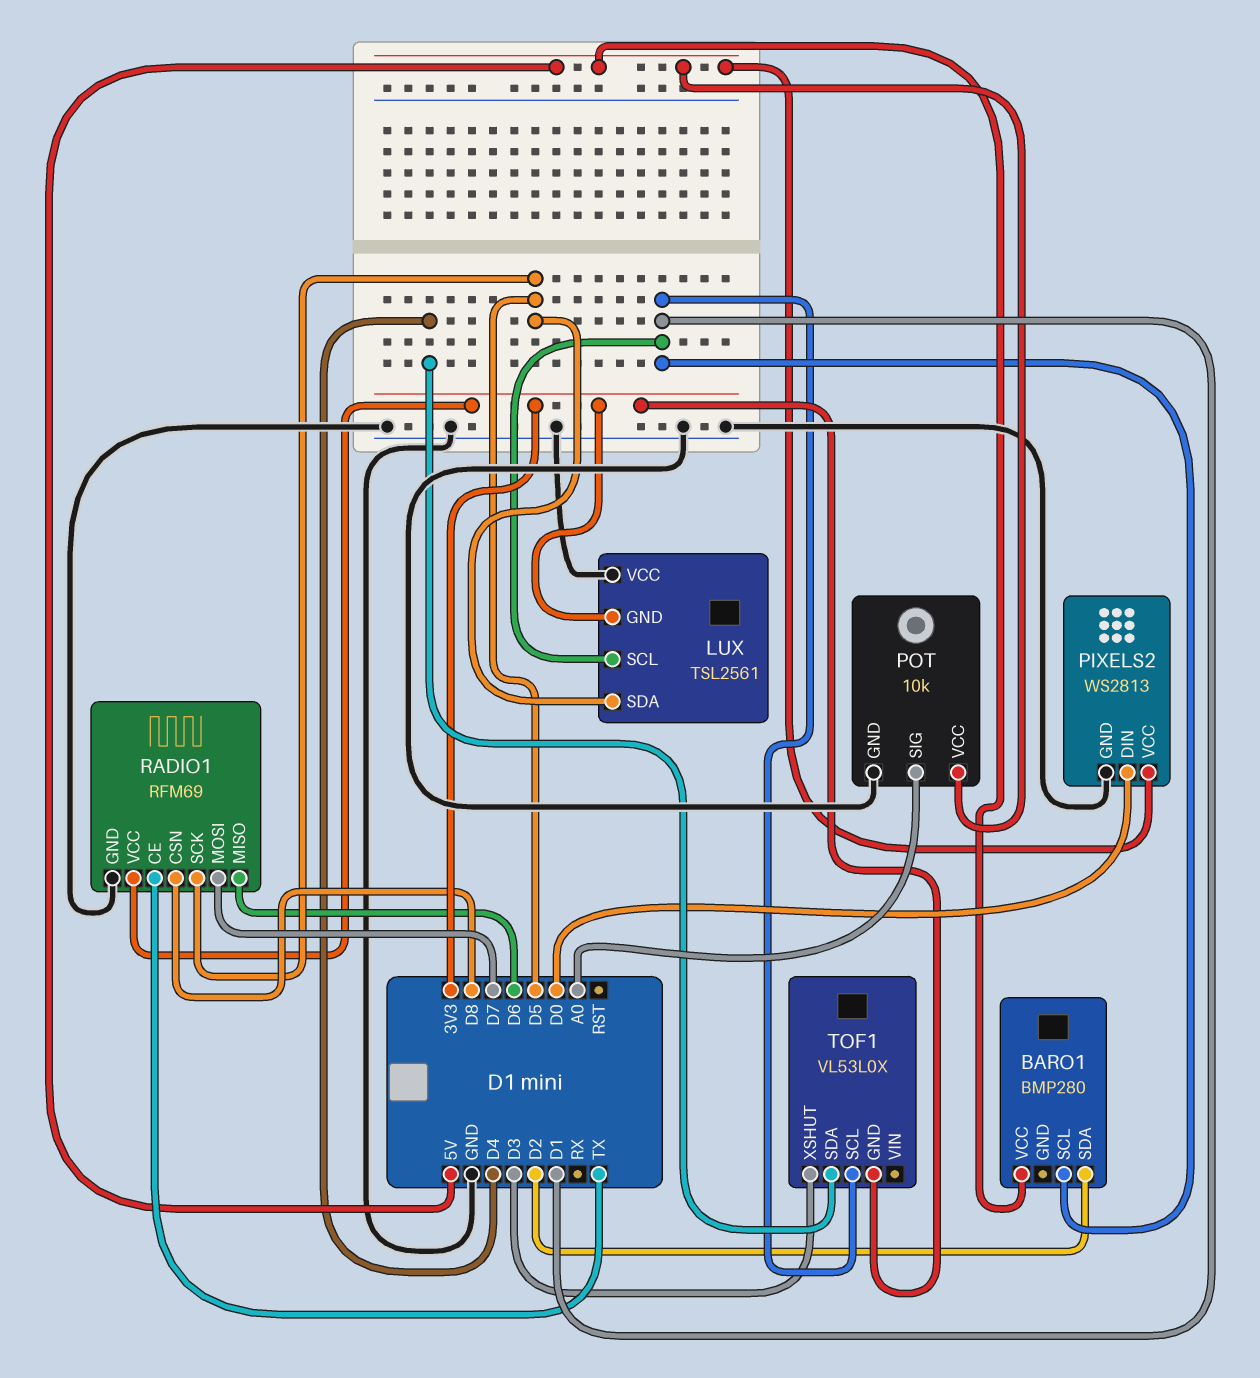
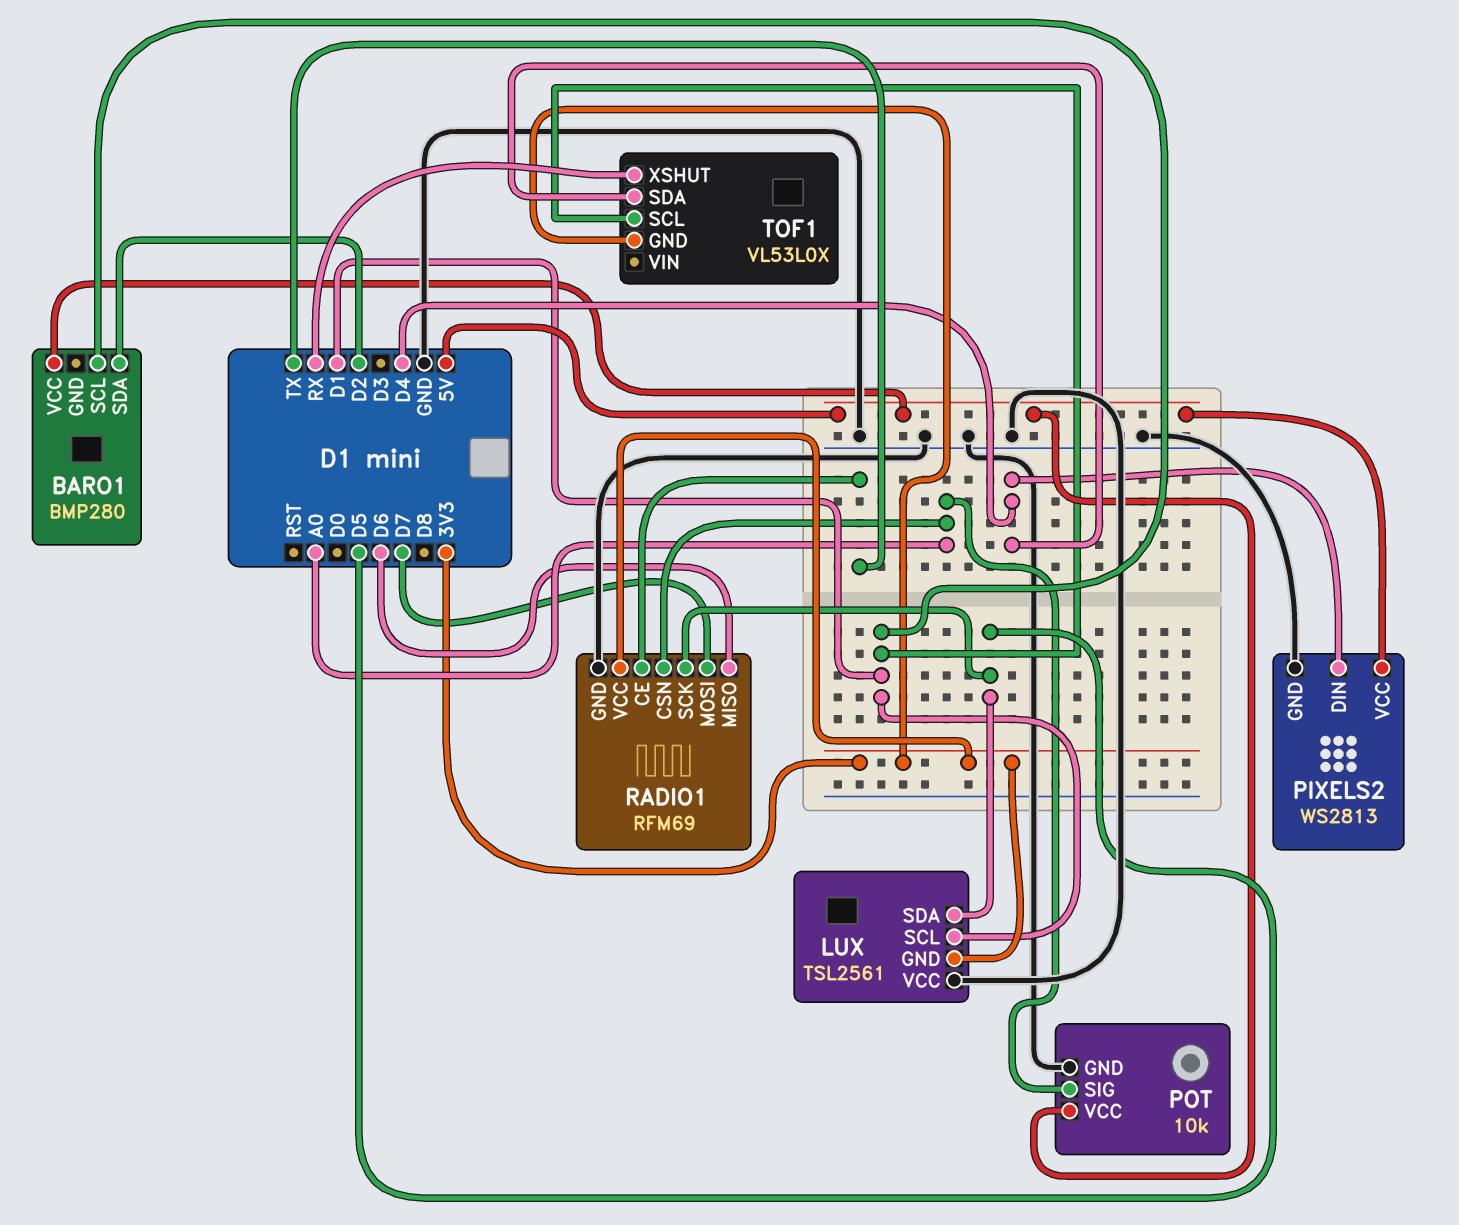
PIXELS2 pin DIN: D0 -> D4
RADIO1 pin CSN: D8 -> A0
TOF1 pin XSHUT: D3 -> RX

